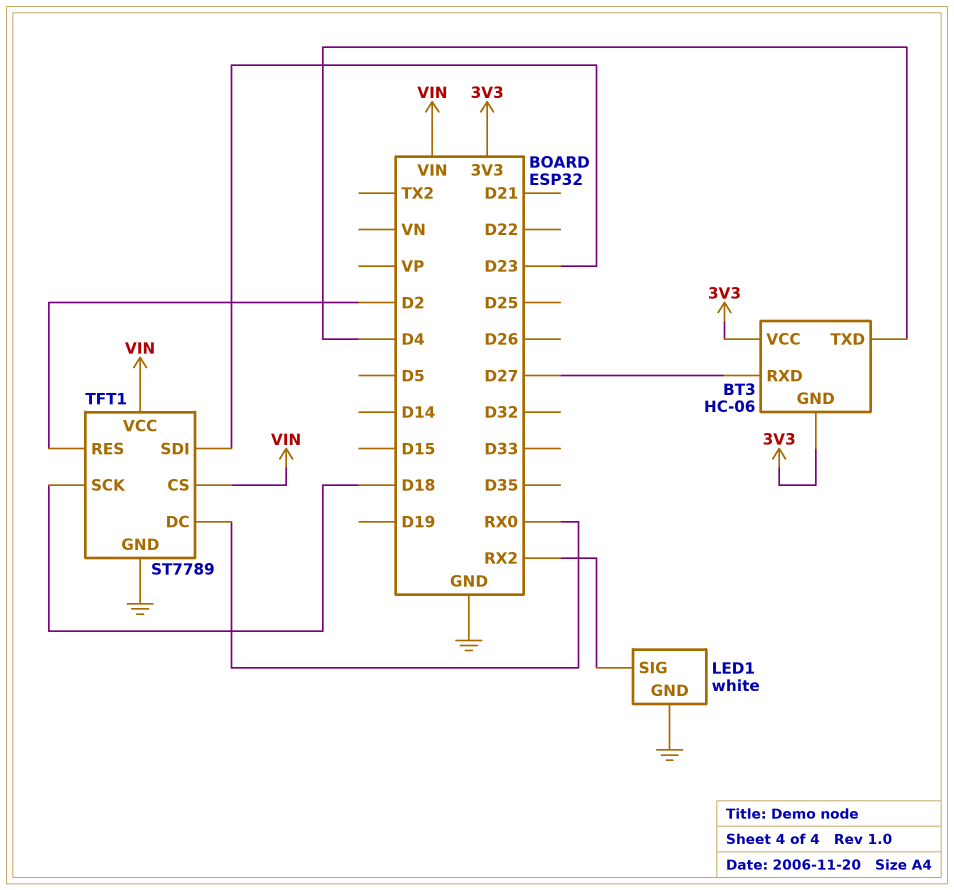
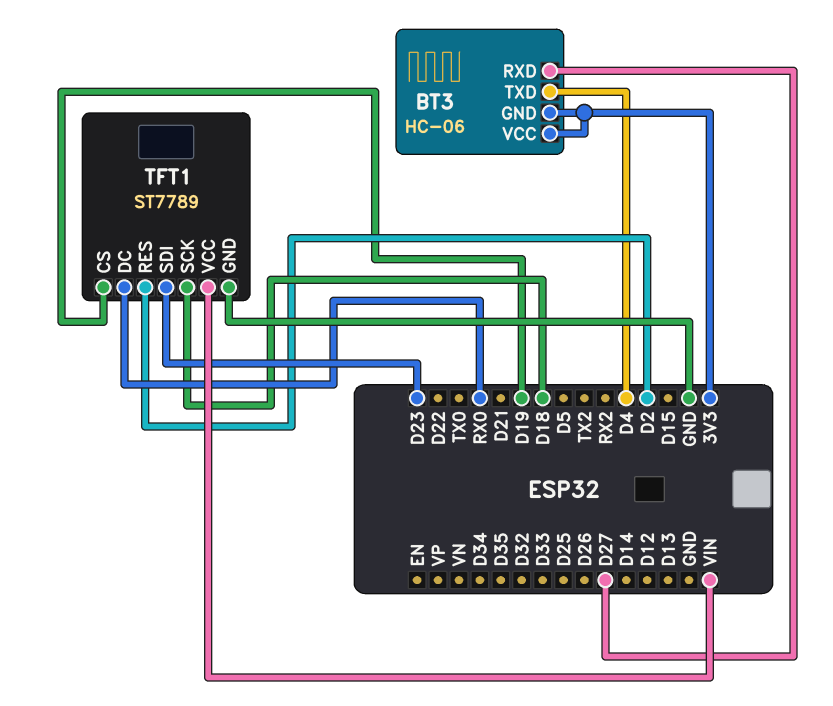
LED1: white -> none
LED1 pin GND: GND -> none
LED1 pin SIG: RX2 -> none
TFT1 pin CS: VIN -> D19

